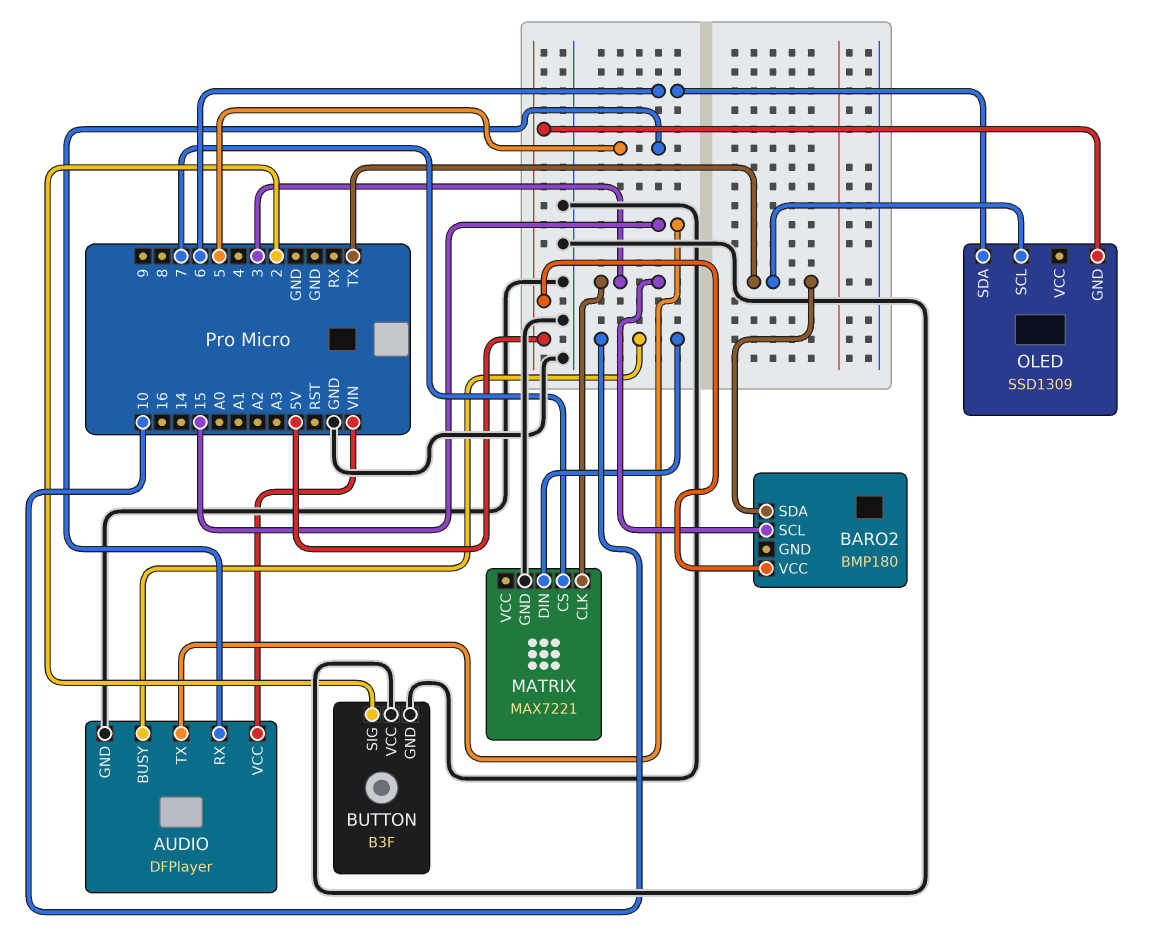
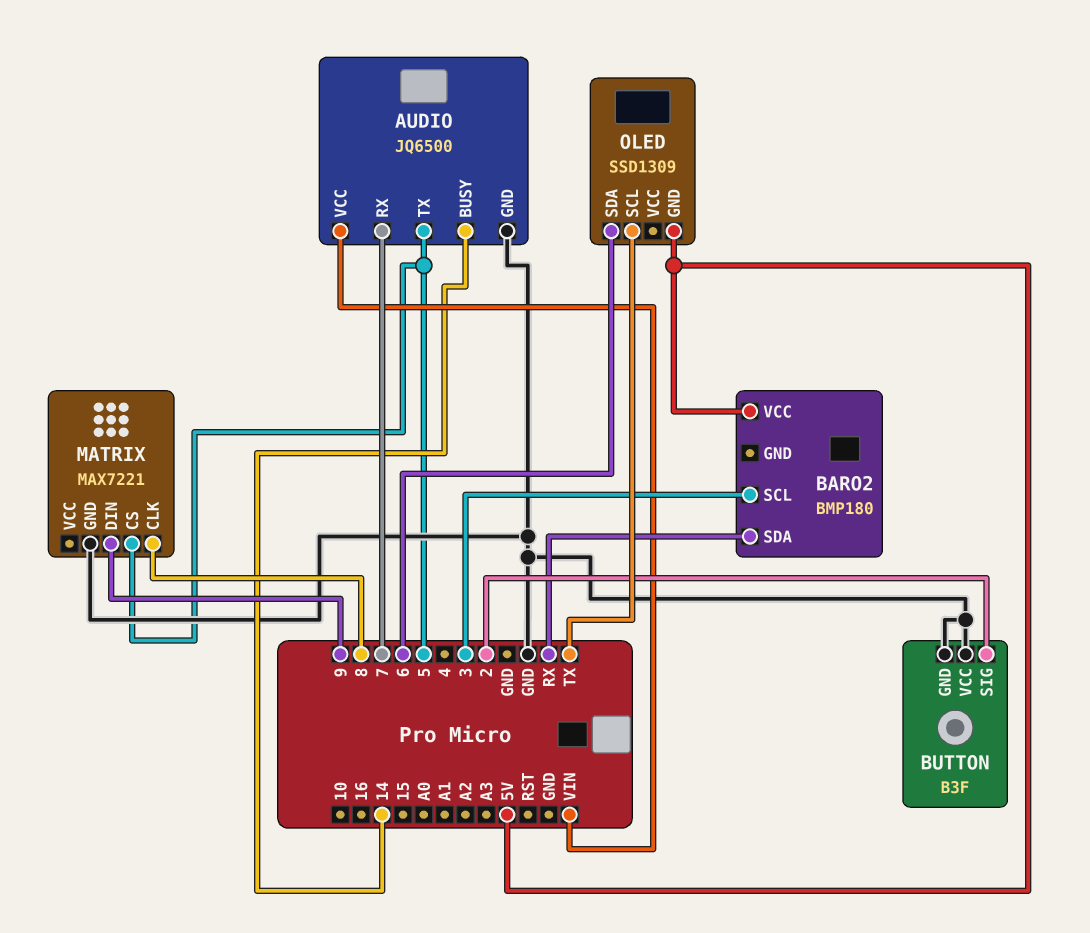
AUDIO: DFPlayer -> JQ6500
AUDIO pin BUSY: 10 -> 14
AUDIO pin RX: 5 -> 7
AUDIO pin TX: 15 -> 5
BARO2 pin SDA: TX -> RX
MATRIX pin CLK: 3 -> 8
MATRIX pin CS: 7 -> 5
MATRIX pin DIN: 10 -> 9

